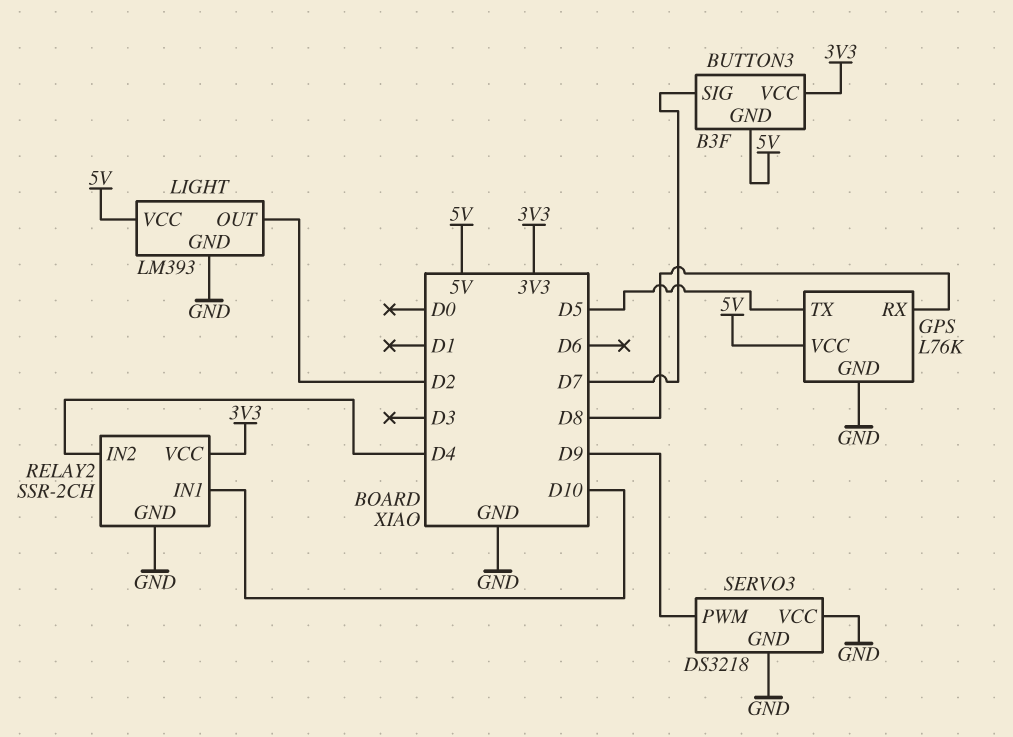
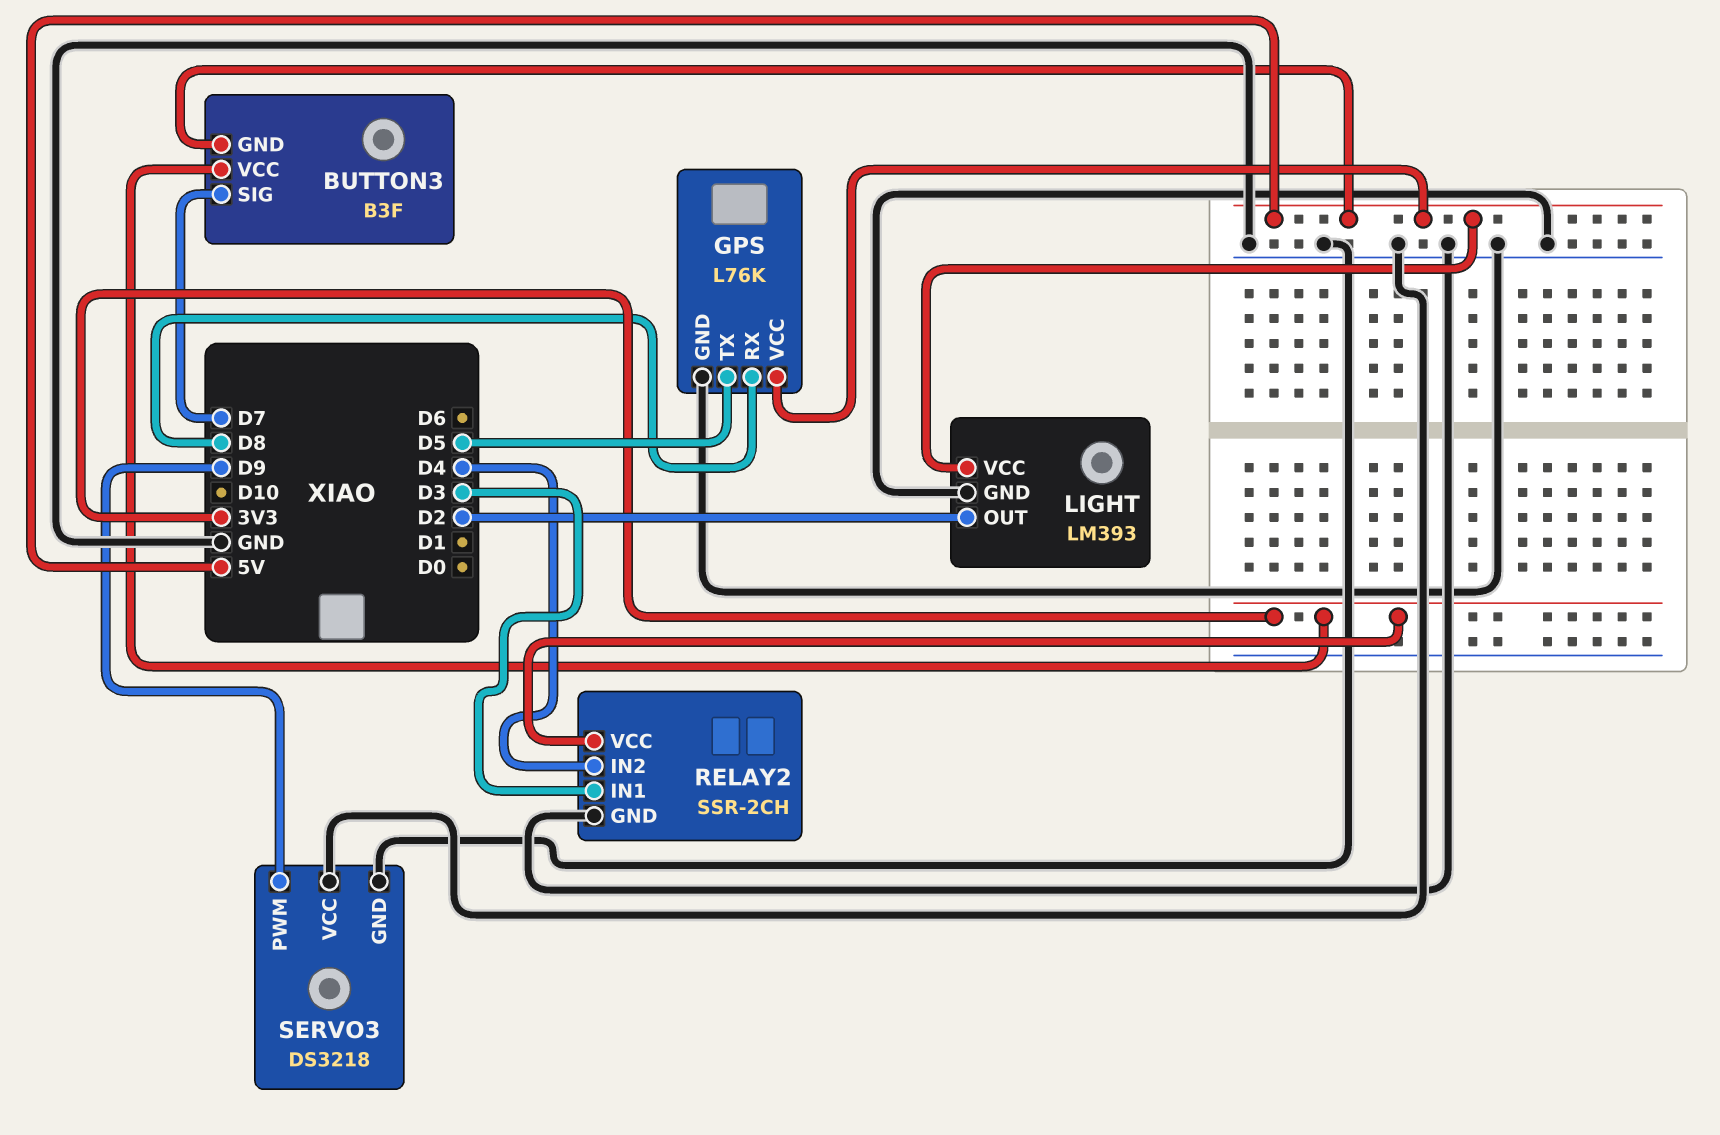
RELAY2 pin IN1: D10 -> D3

